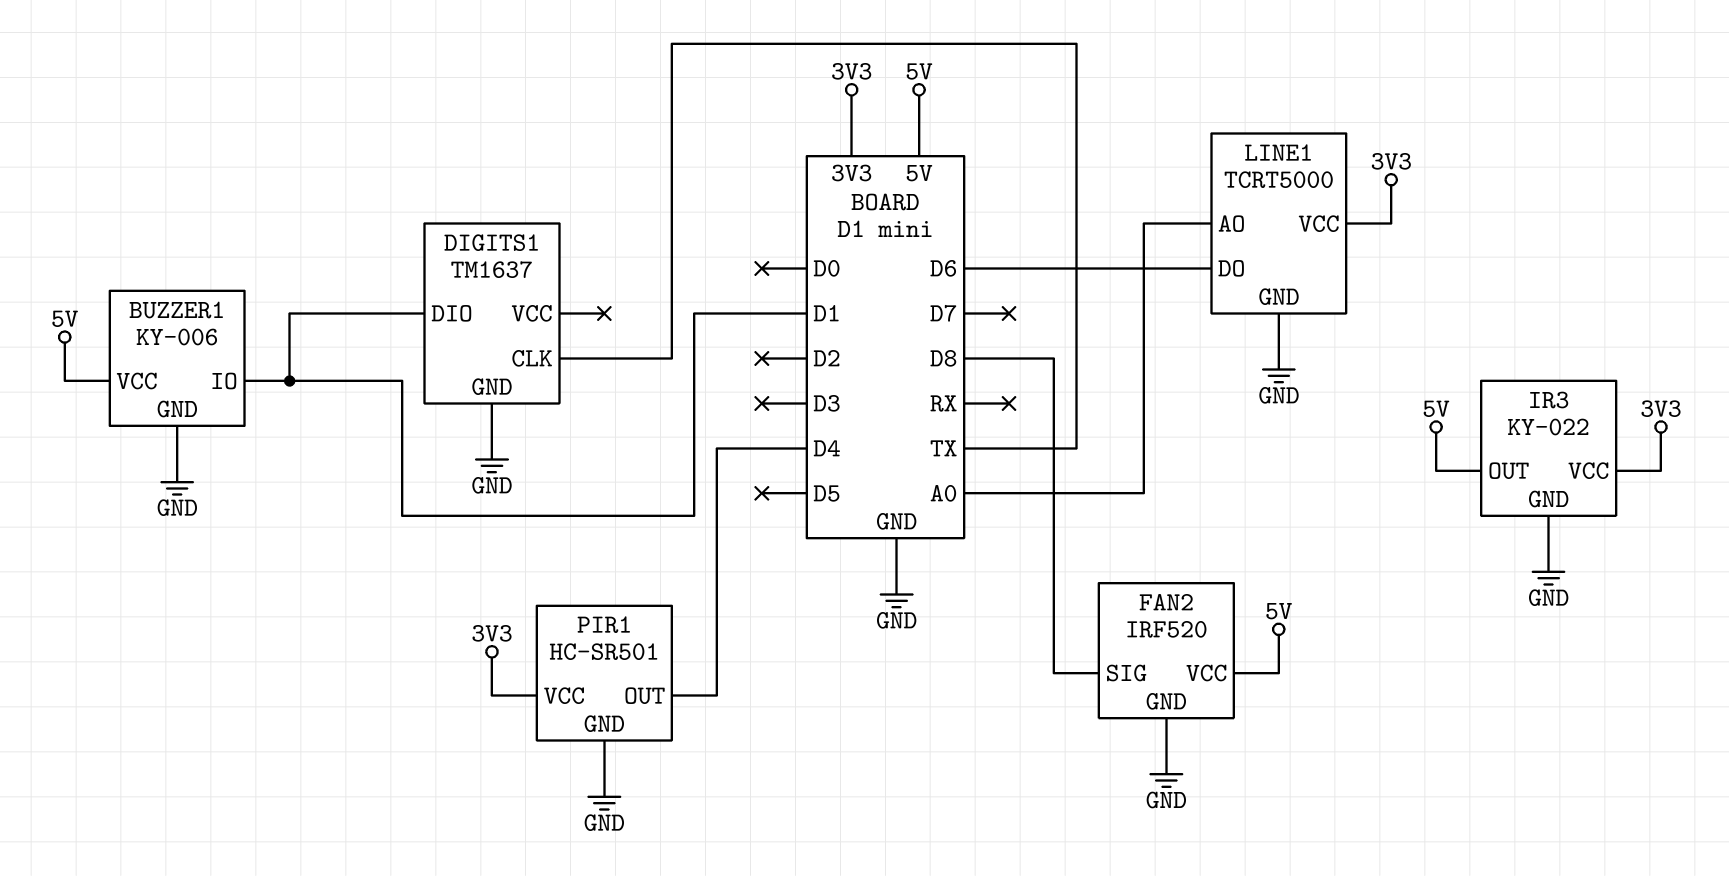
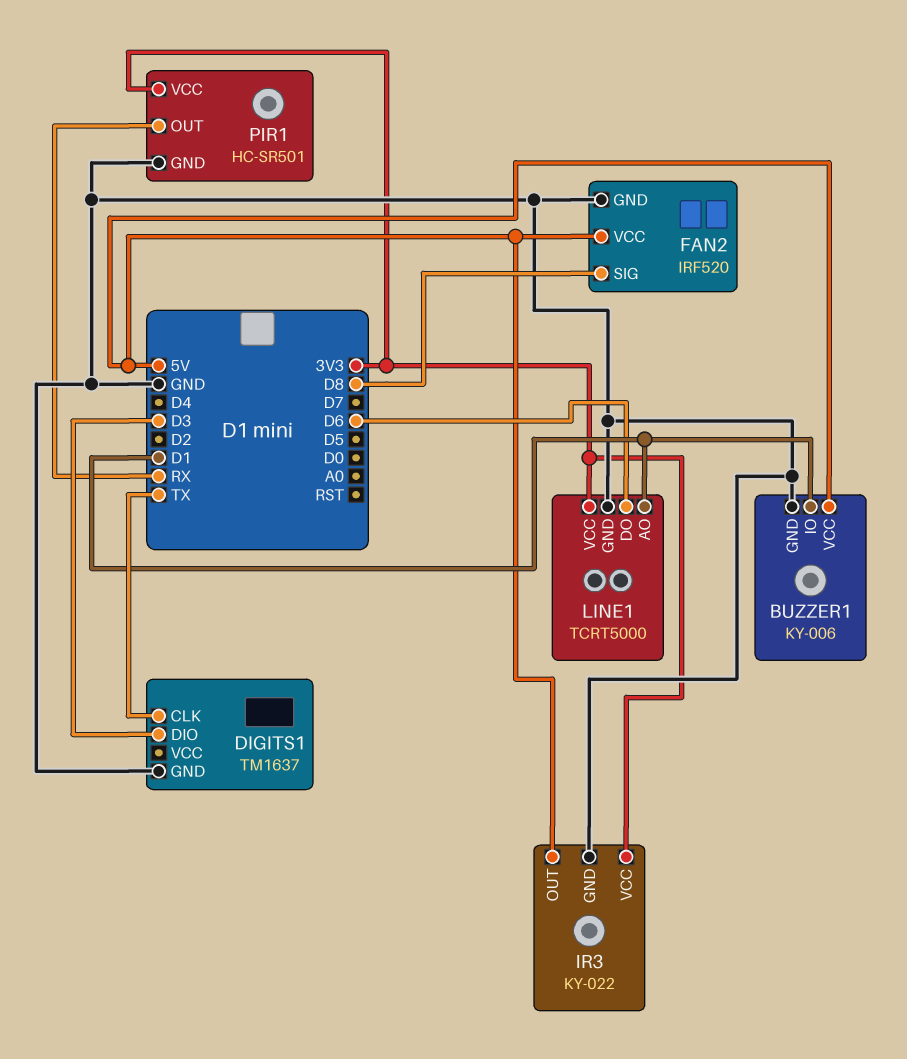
DIGITS1 pin DIO: D1 -> D3
LINE1 pin AO: A0 -> D1
PIR1 pin OUT: D4 -> RX

